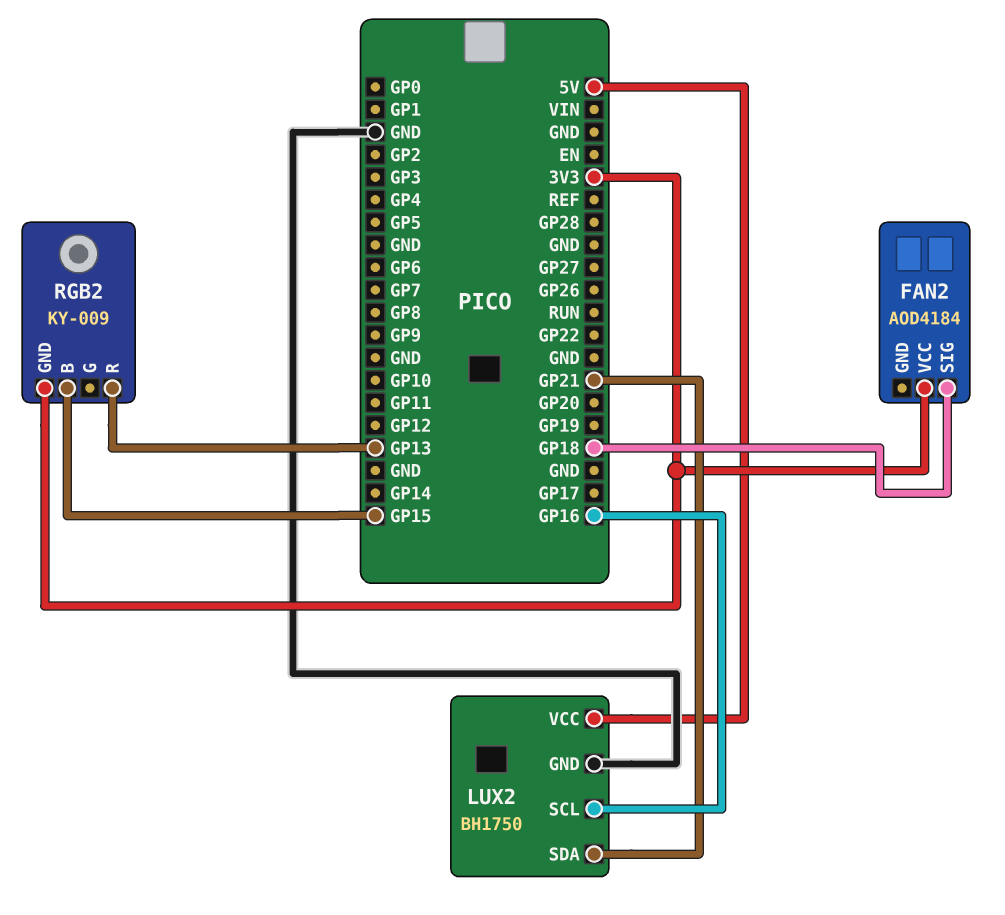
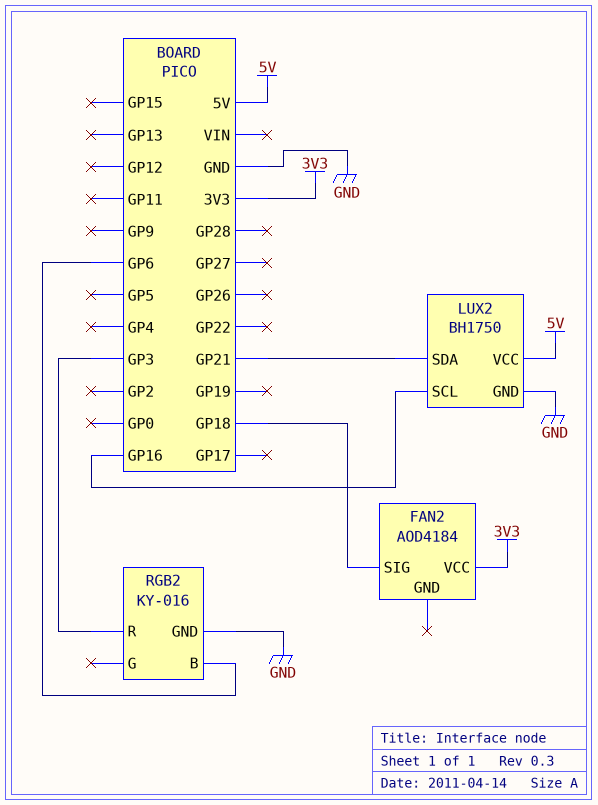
RGB2: KY-009 -> KY-016
RGB2 pin B: GP15 -> GP6
RGB2 pin GND: 3V3 -> GND
RGB2 pin R: GP13 -> GP3

